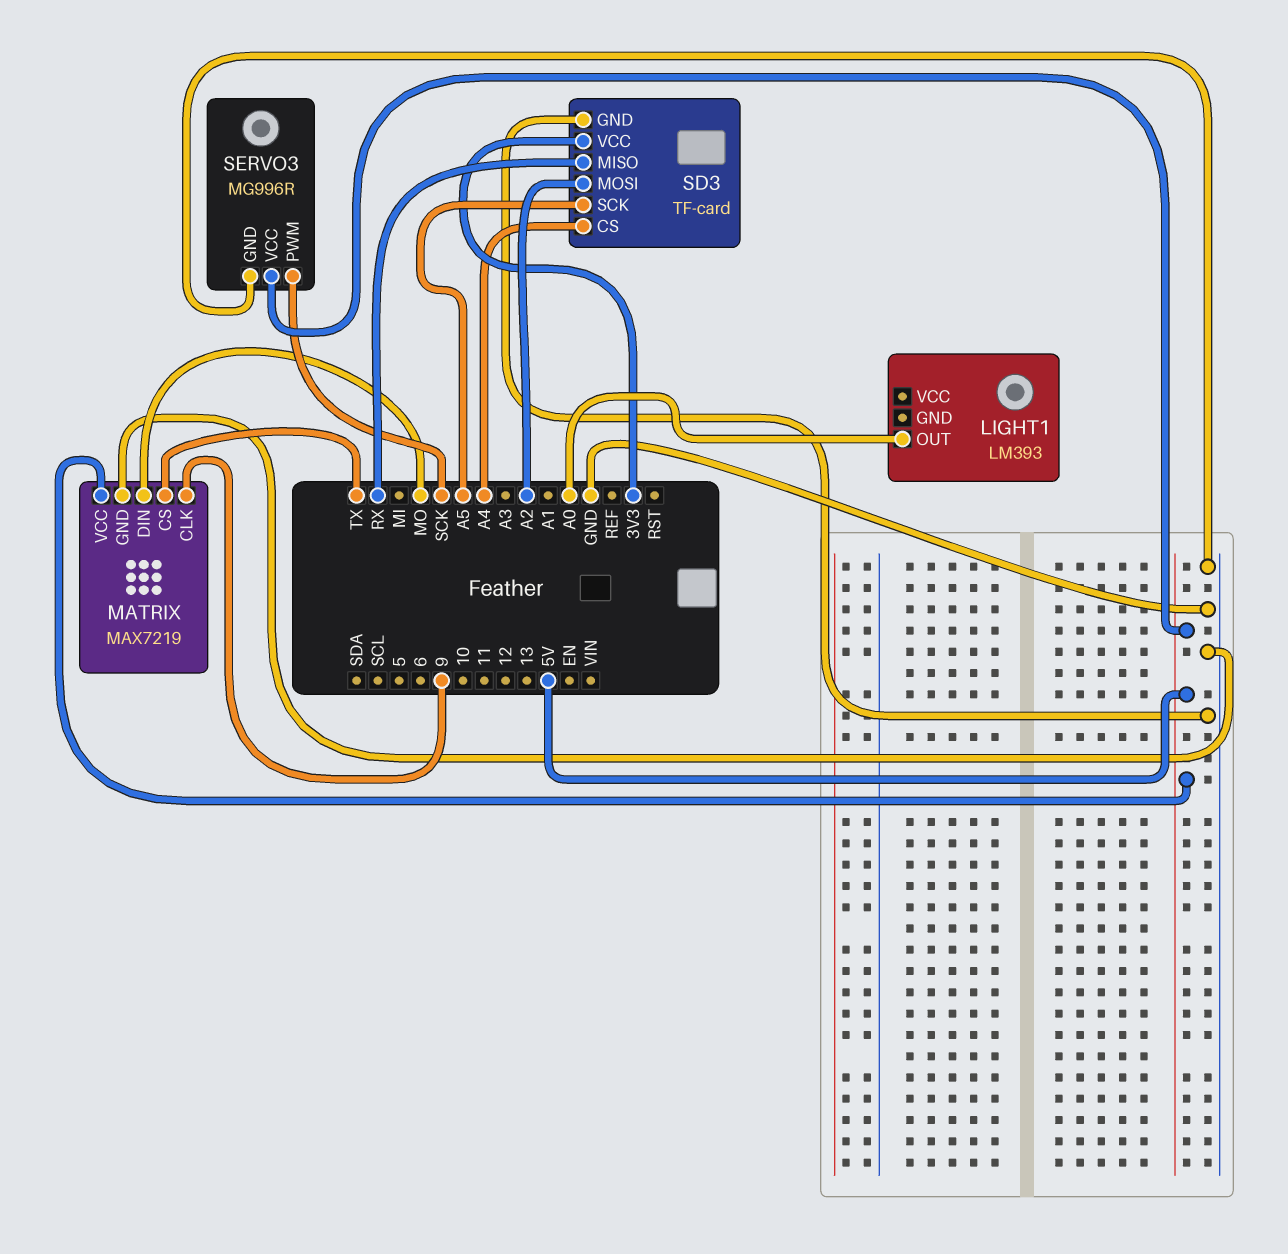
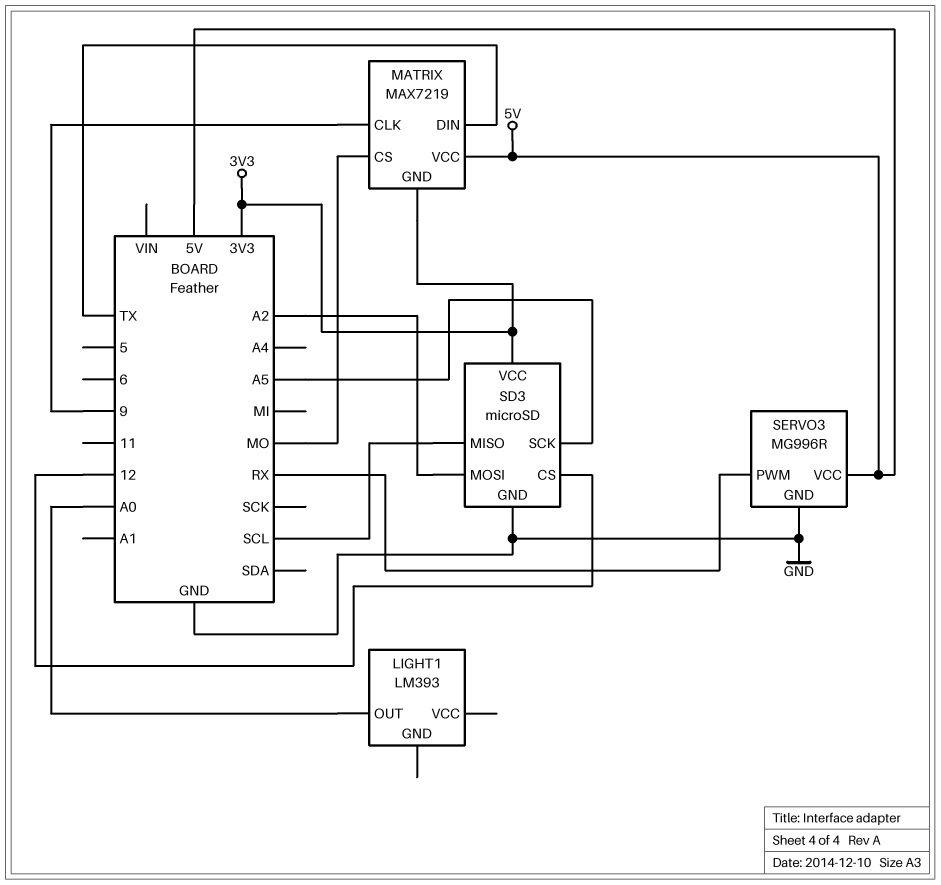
MATRIX pin CS: TX -> MO
MATRIX pin DIN: MO -> TX
MATRIX pin GND: GND -> 3V3
SD3: TF-card -> microSD
SD3 pin CS: A4 -> 12
SD3 pin MISO: RX -> SCL
SERVO3 pin PWM: SCK -> RX

